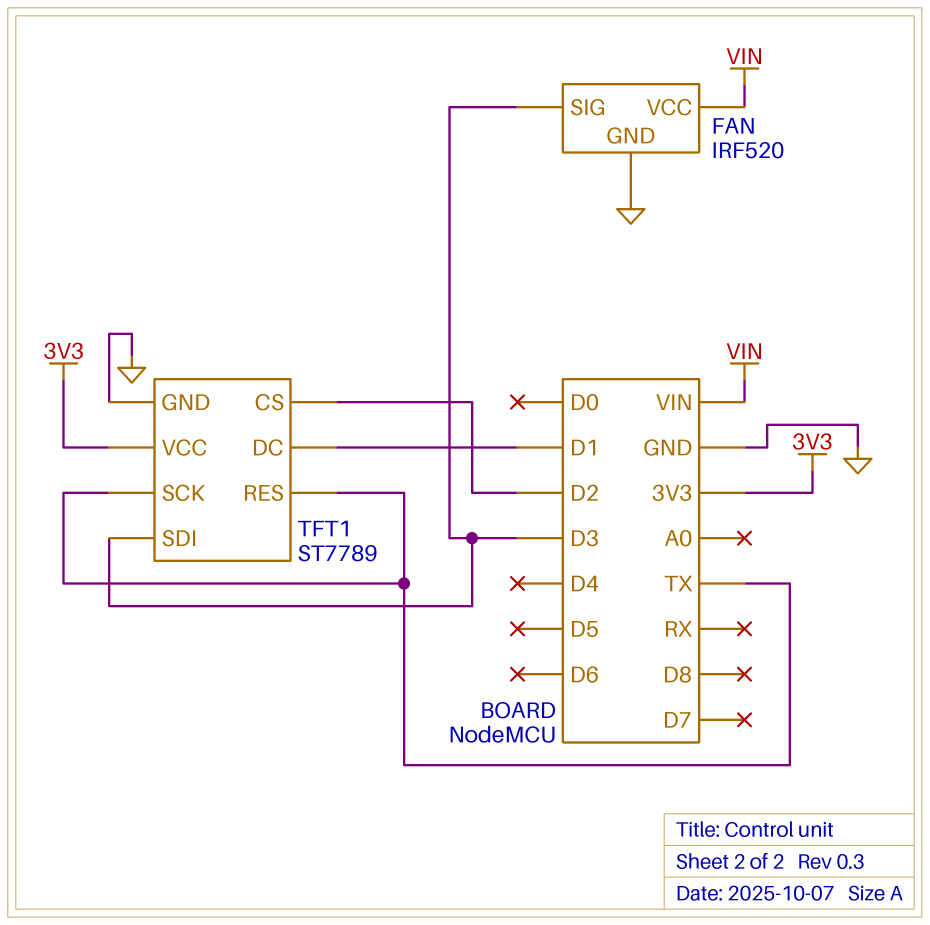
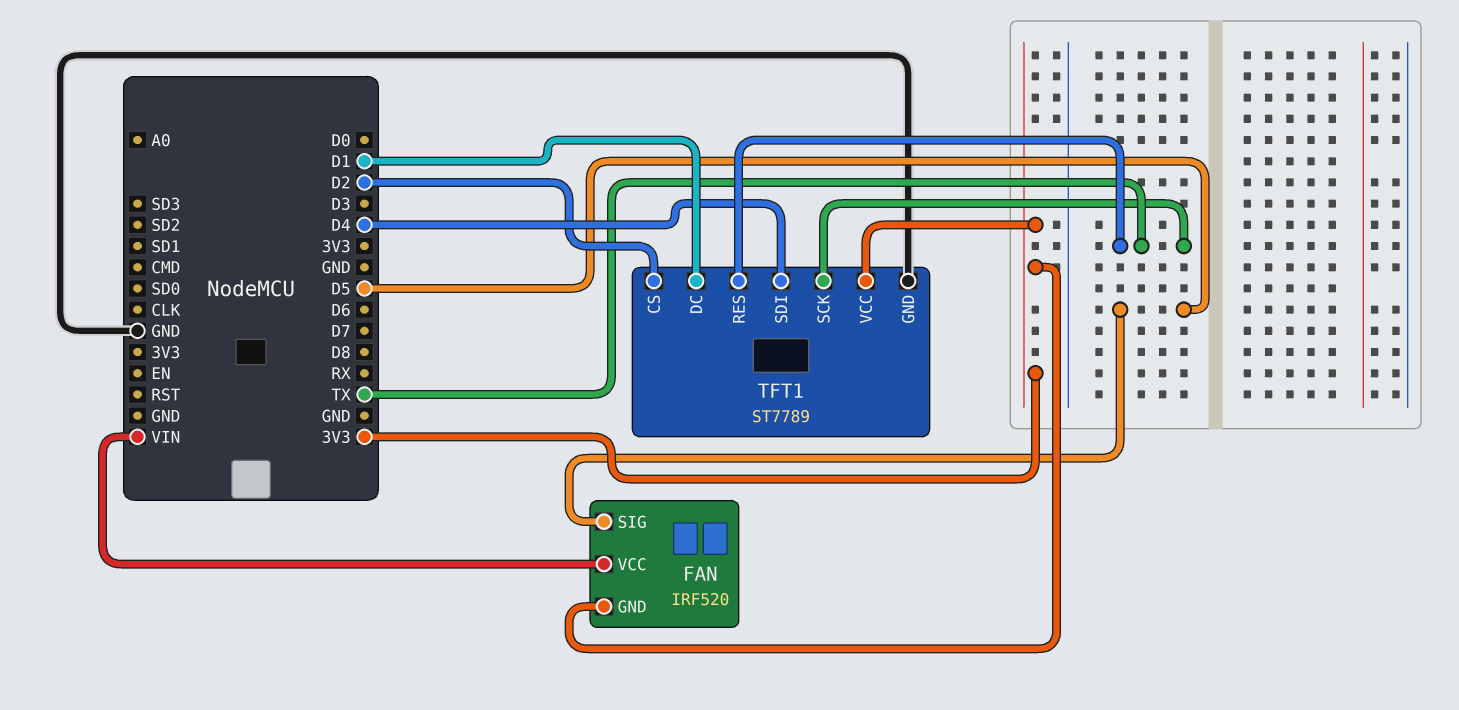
FAN pin GND: GND -> 3V3
FAN pin SIG: D3 -> D5
TFT1 pin SDI: D3 -> D4

